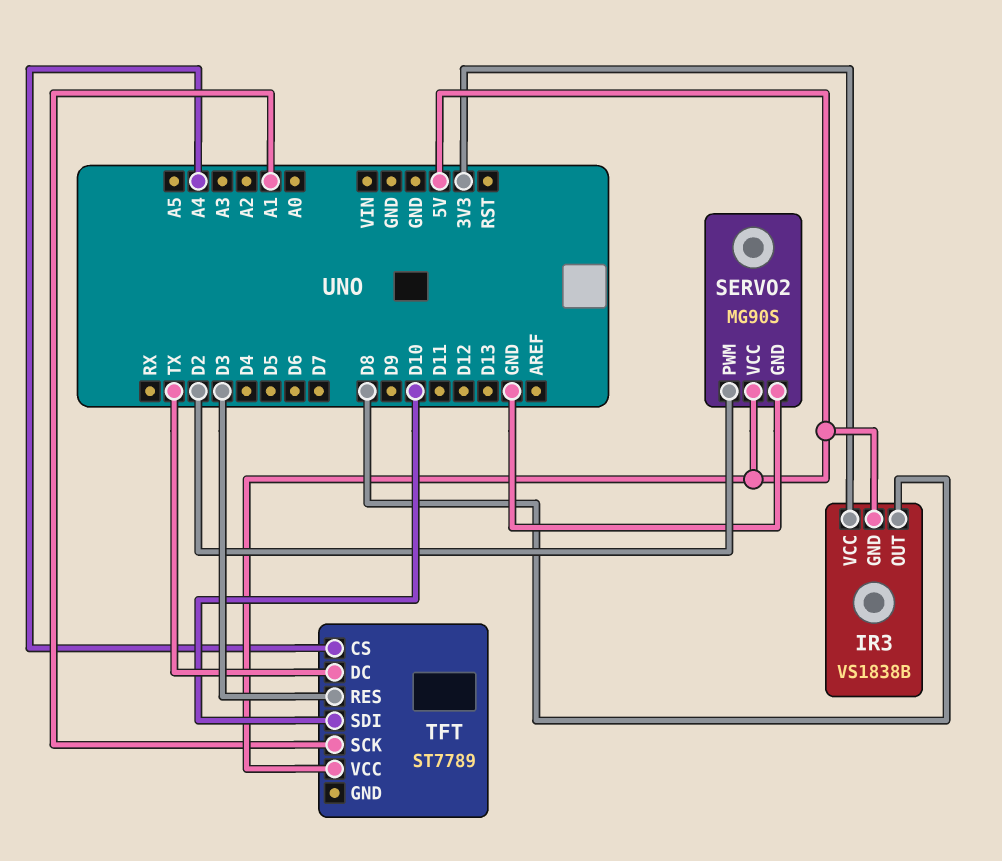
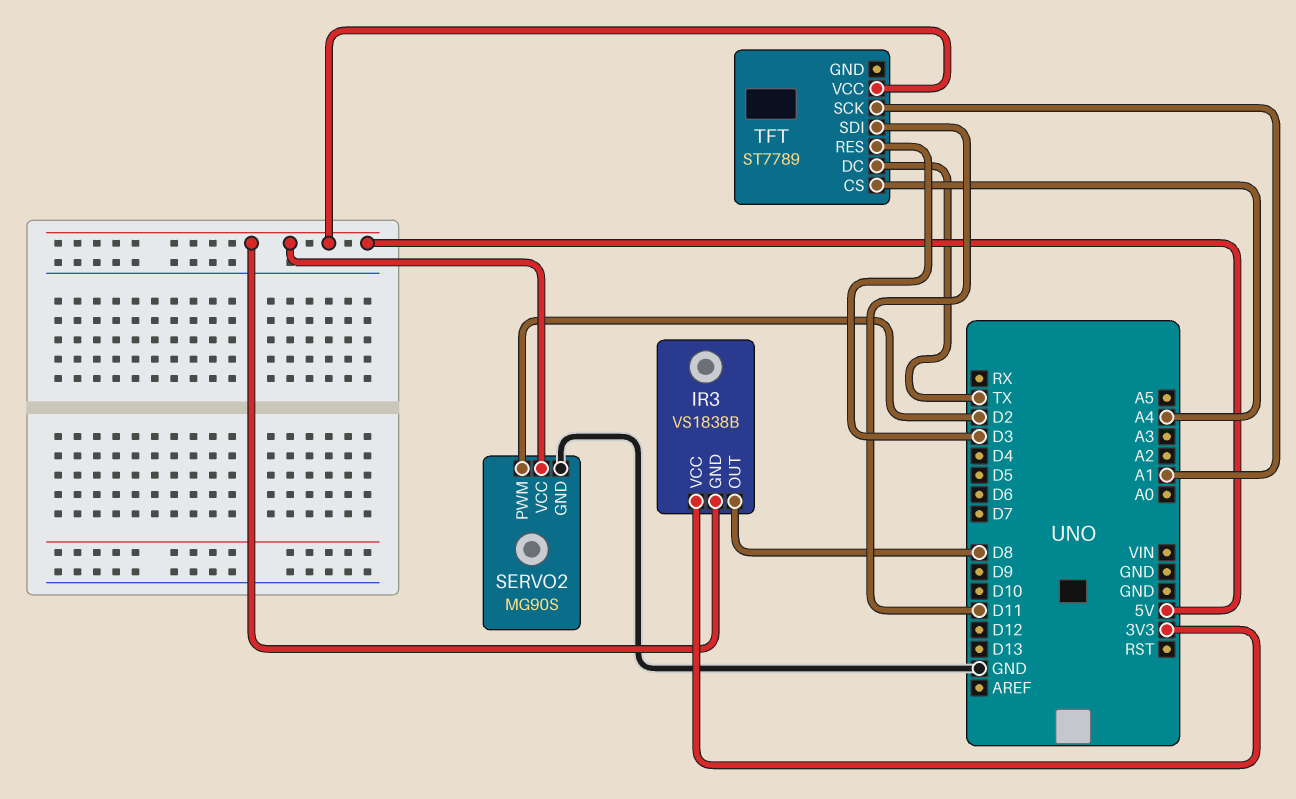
TFT pin SDI: D10 -> D11

